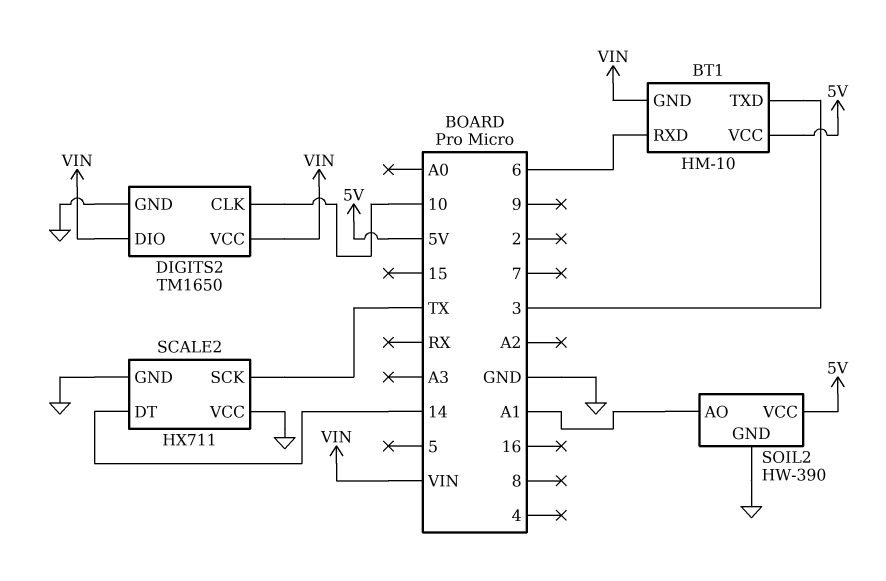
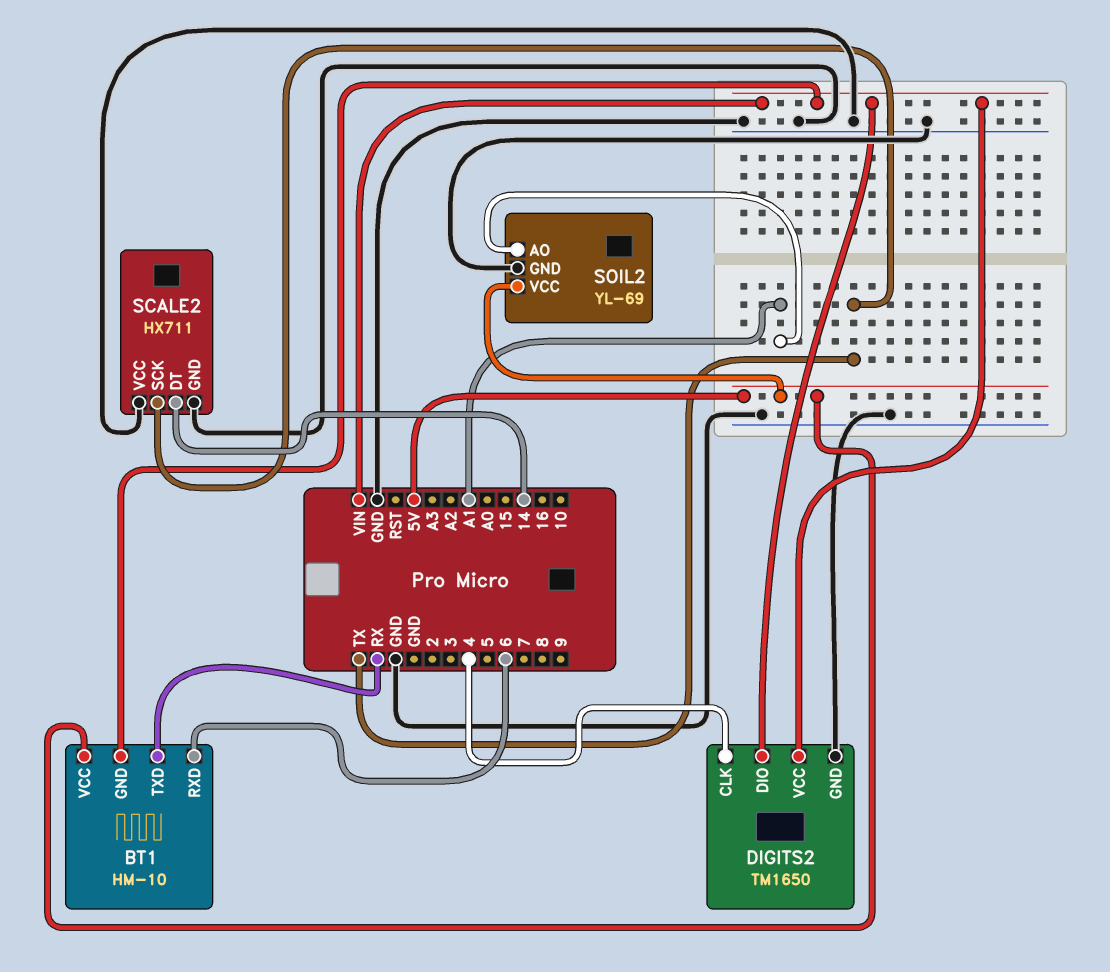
BT1 pin TXD: 3 -> RX
DIGITS2 pin CLK: 10 -> 4
SOIL2: HW-390 -> YL-69

